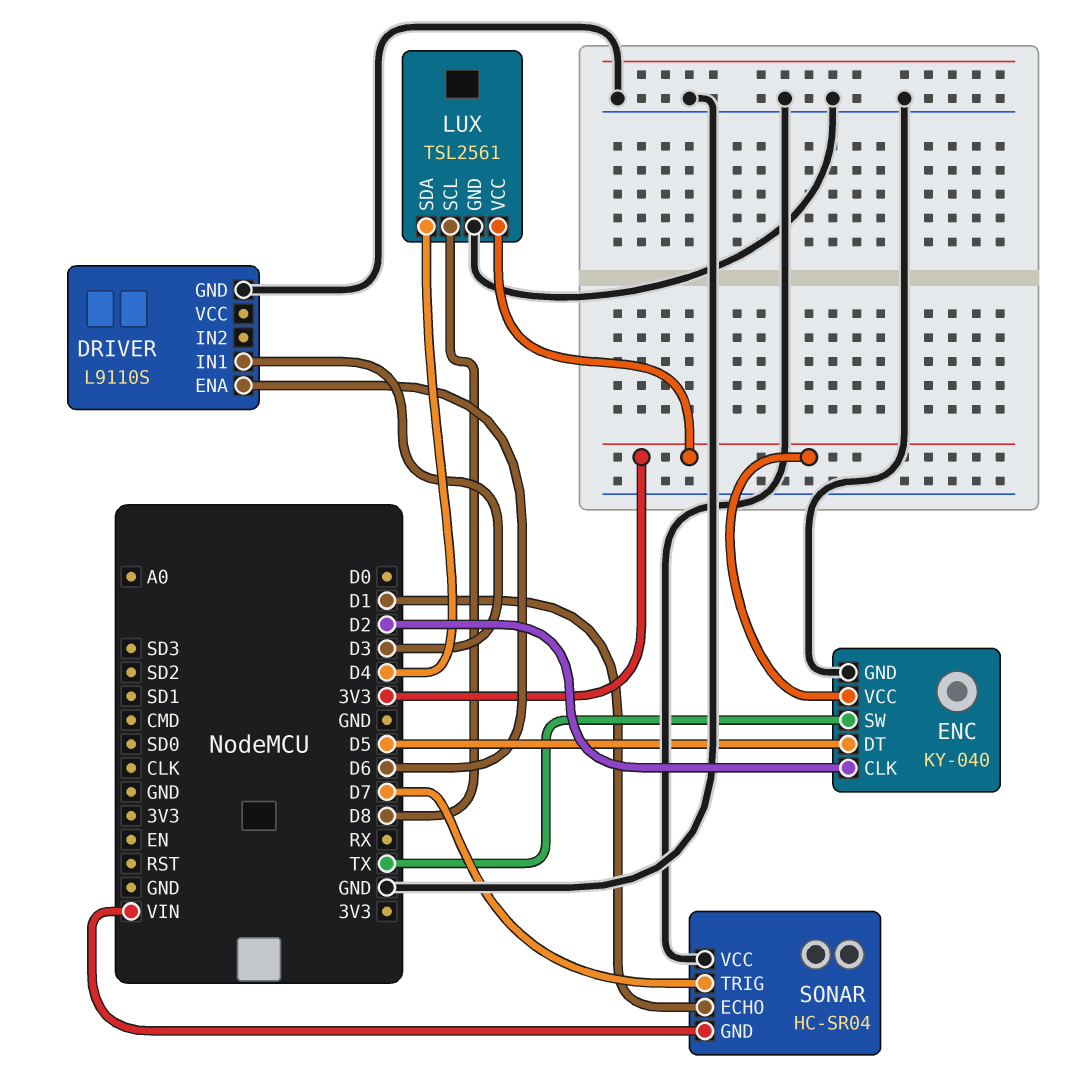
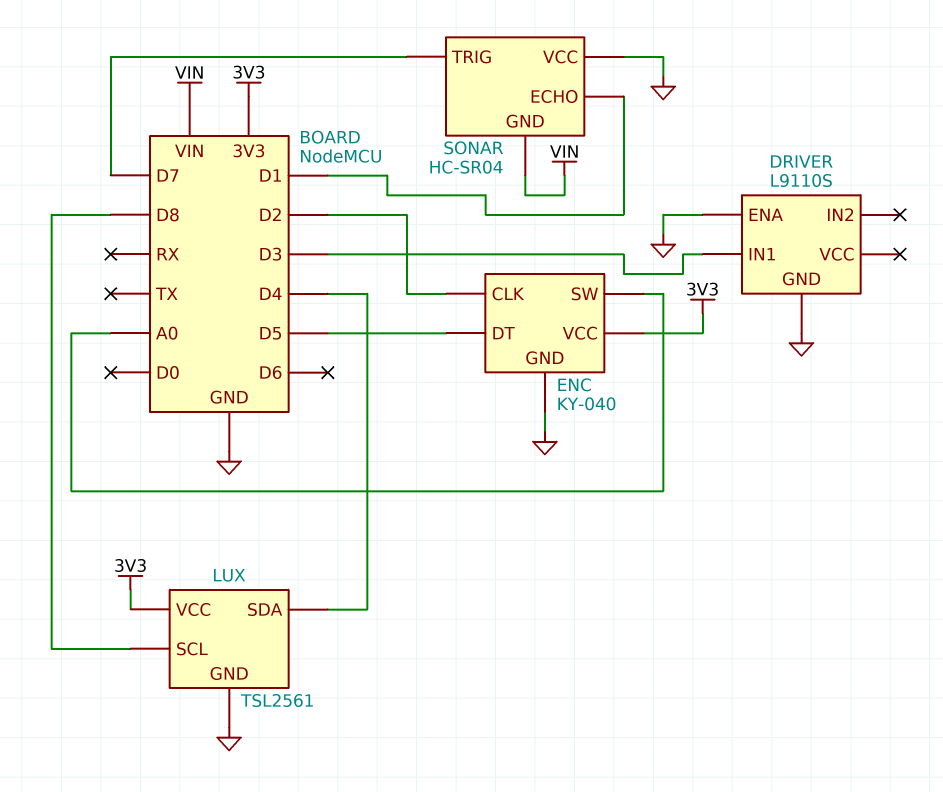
DRIVER pin ENA: D6 -> GND
ENC pin SW: TX -> A0

